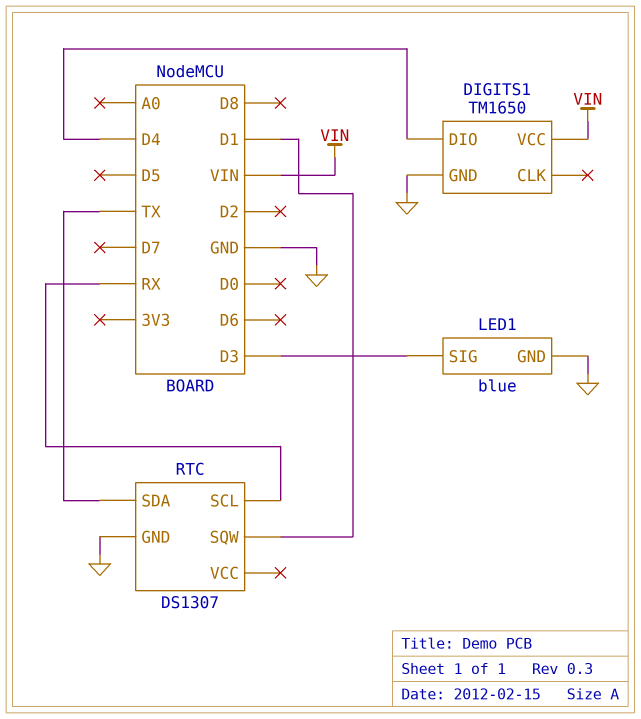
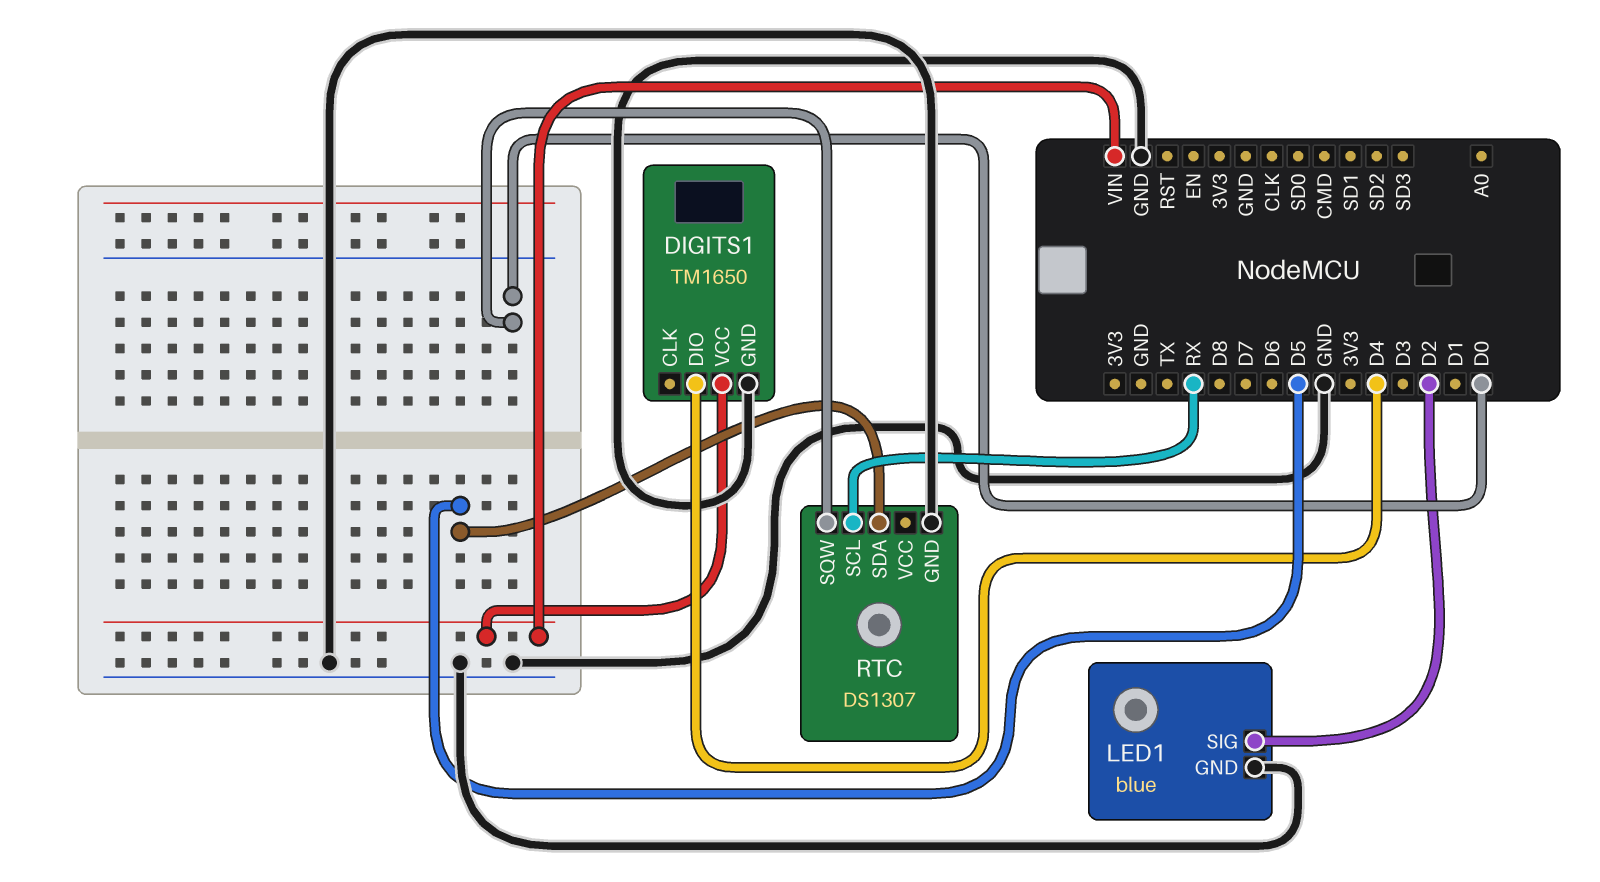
LED1 pin SIG: D3 -> D2
RTC pin SDA: TX -> D5
RTC pin SQW: D1 -> D0

